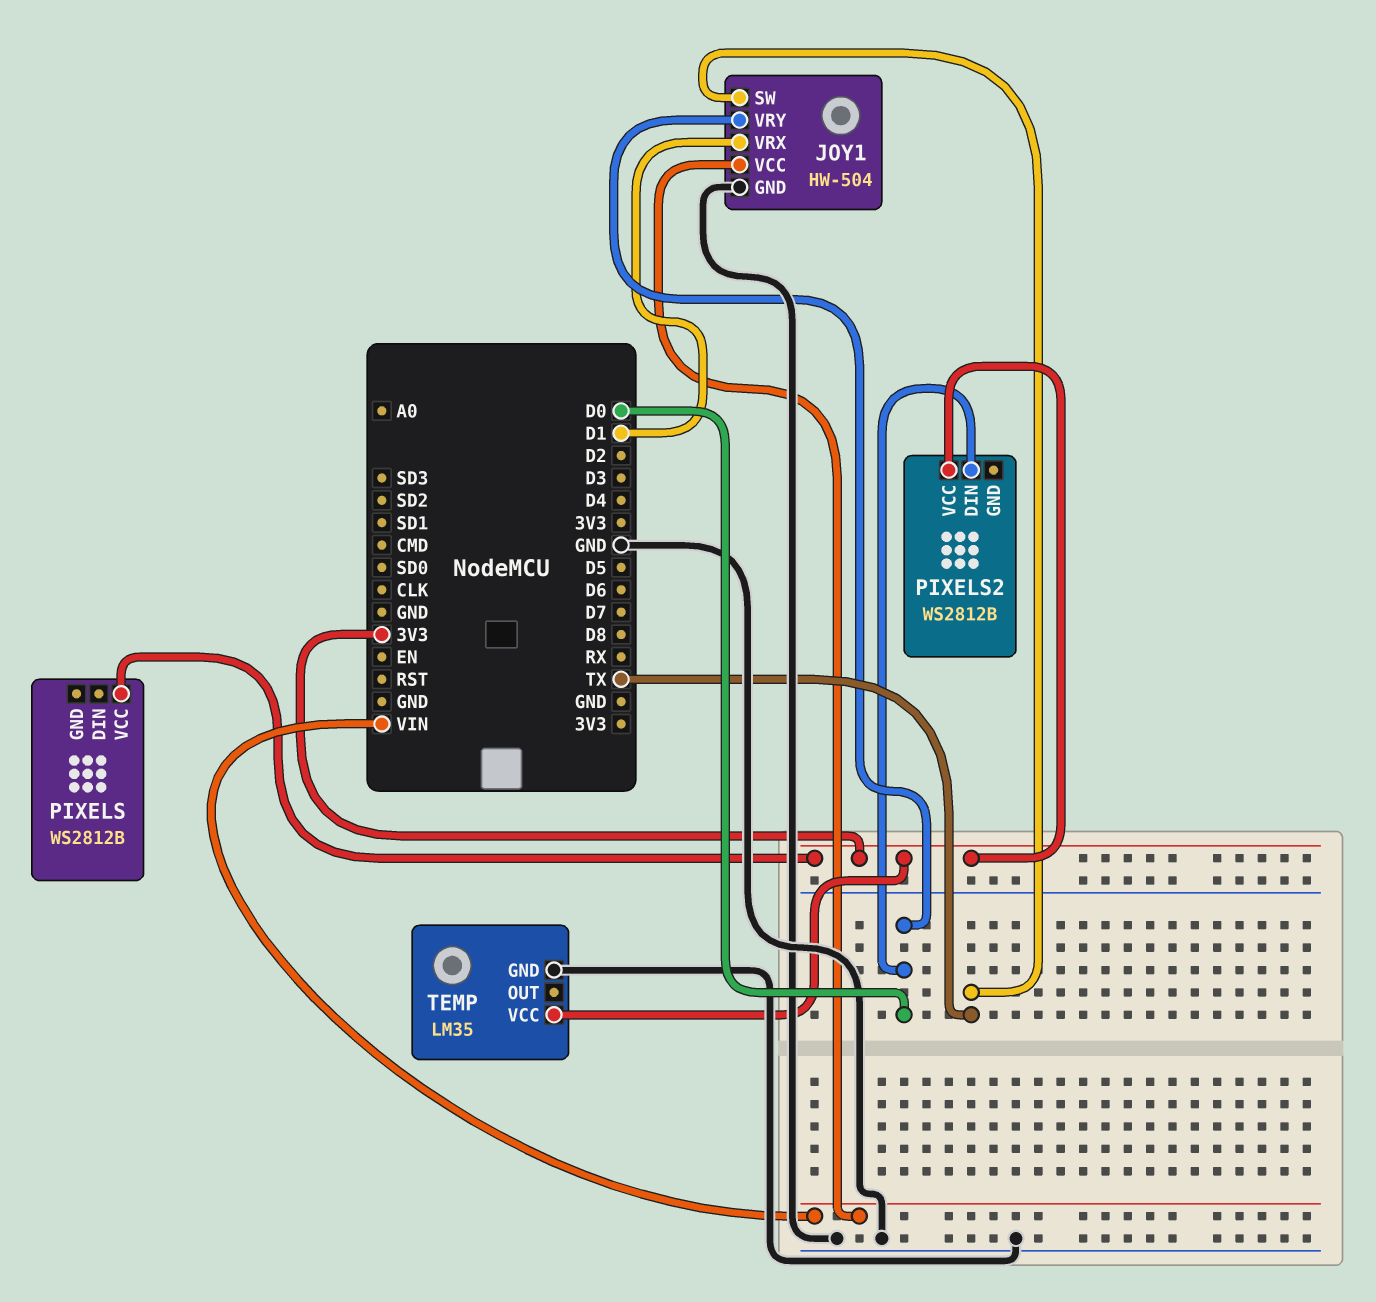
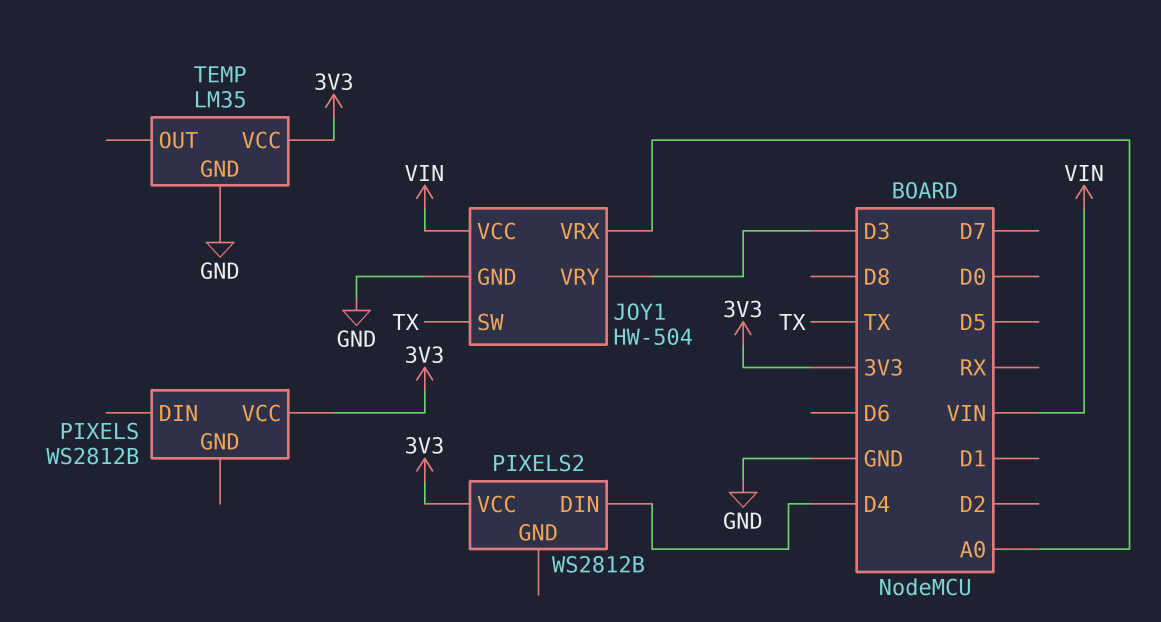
JOY1 pin VRX: D1 -> A0
JOY1 pin VRY: D0 -> D3
PIXELS2 pin DIN: D0 -> D4

